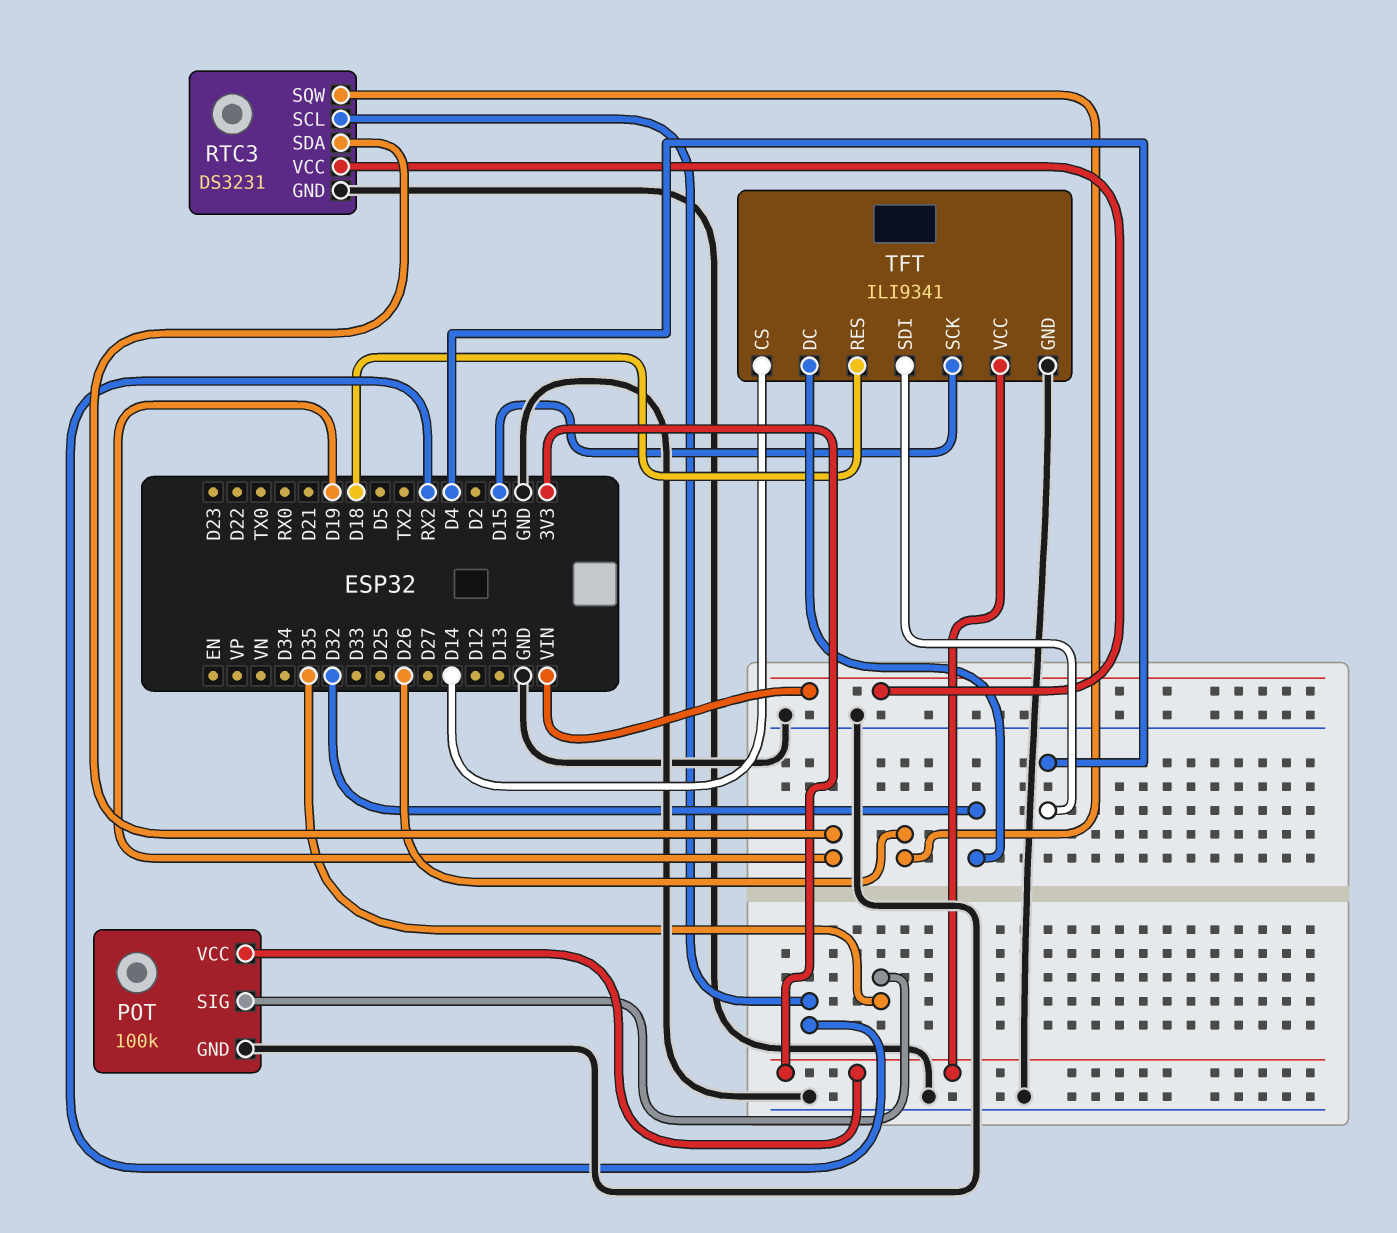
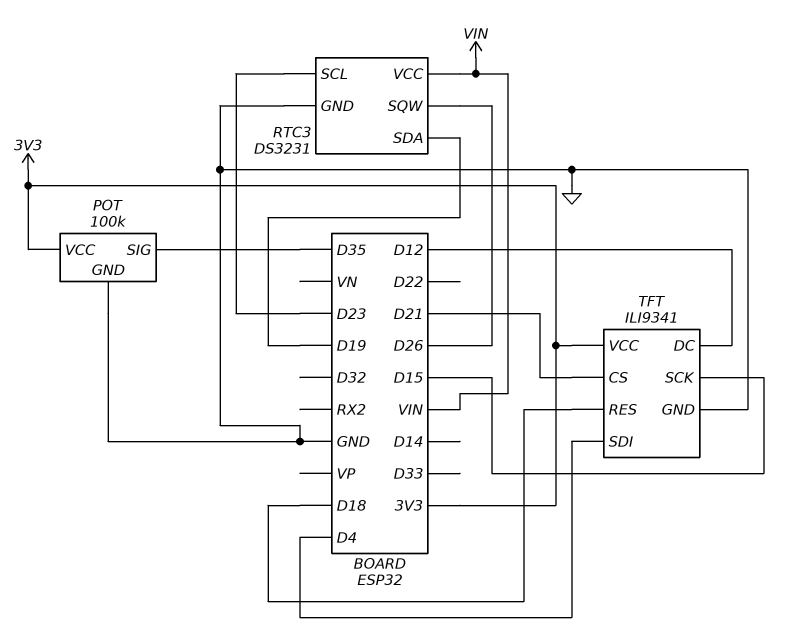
RTC3 pin SCL: RX2 -> D23
TFT pin CS: D14 -> D21
TFT pin DC: D32 -> D12

